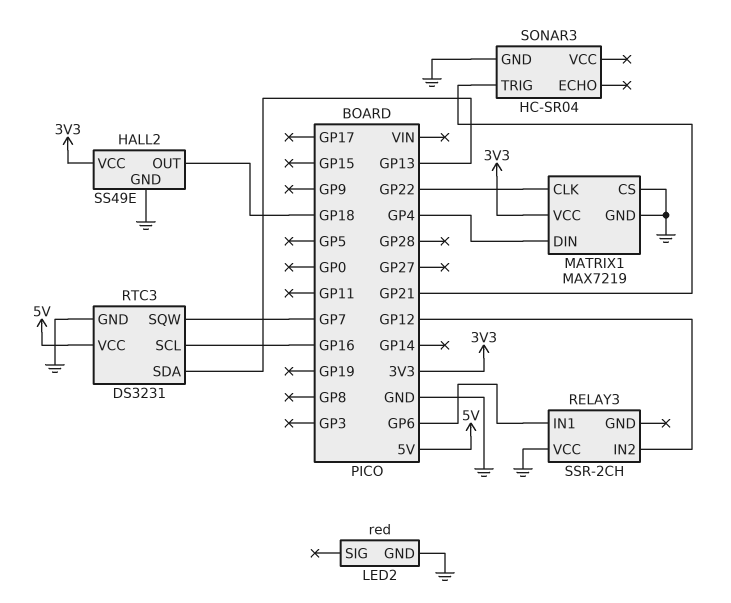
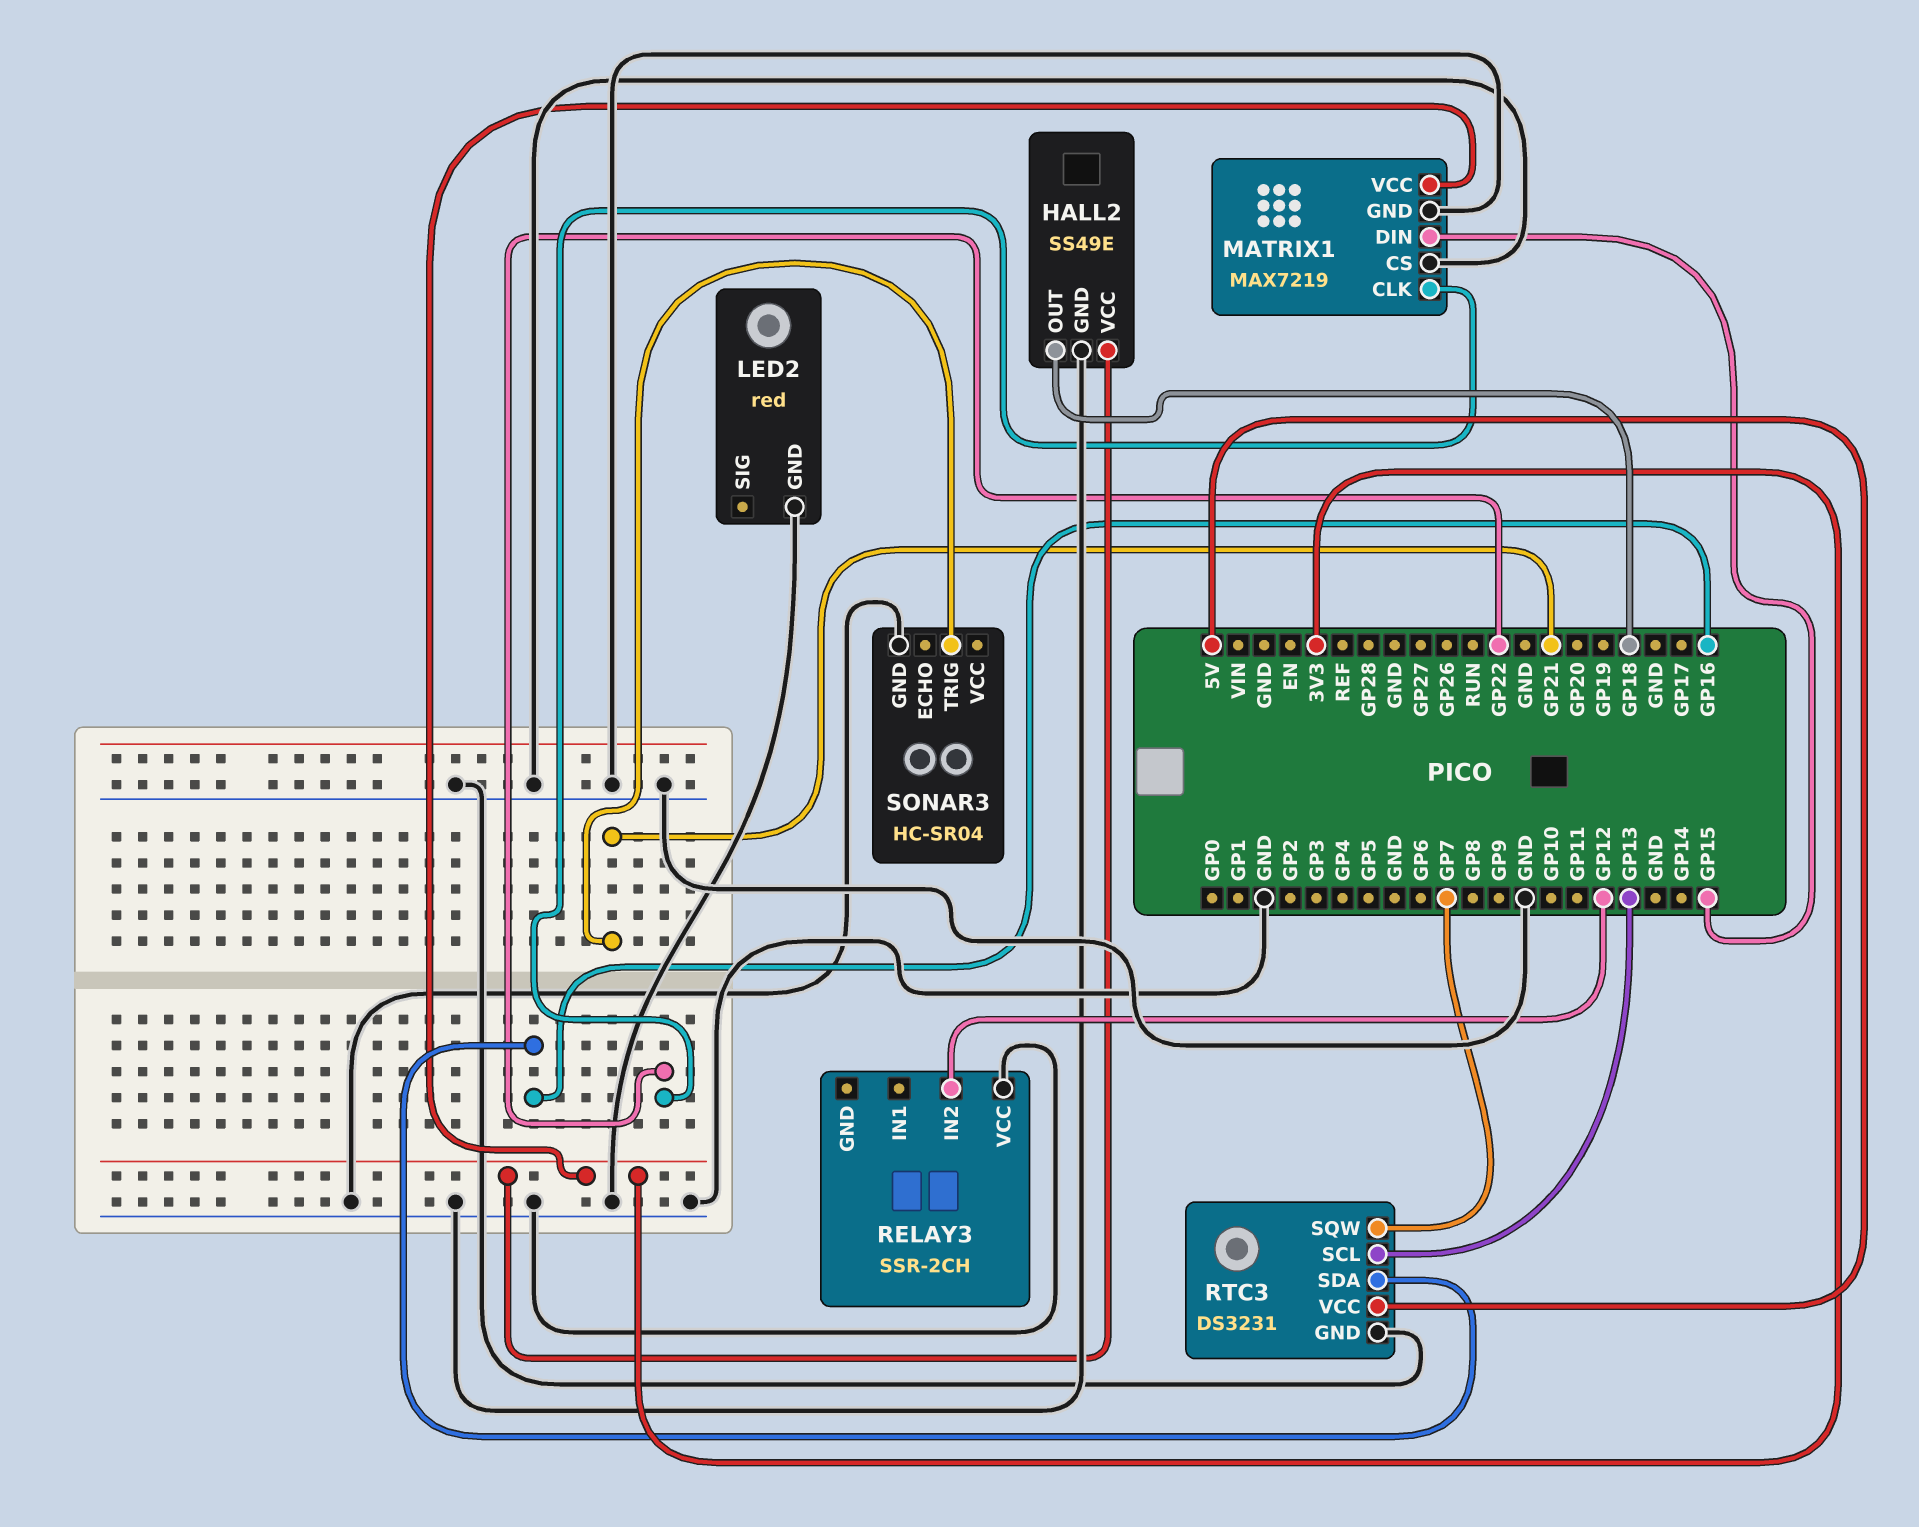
MATRIX1 pin DIN: GP4 -> GP15
RELAY3 pin IN1: GP6 -> none
RTC3 pin SCL: GP16 -> GP13
RTC3 pin SDA: GP13 -> GP16

